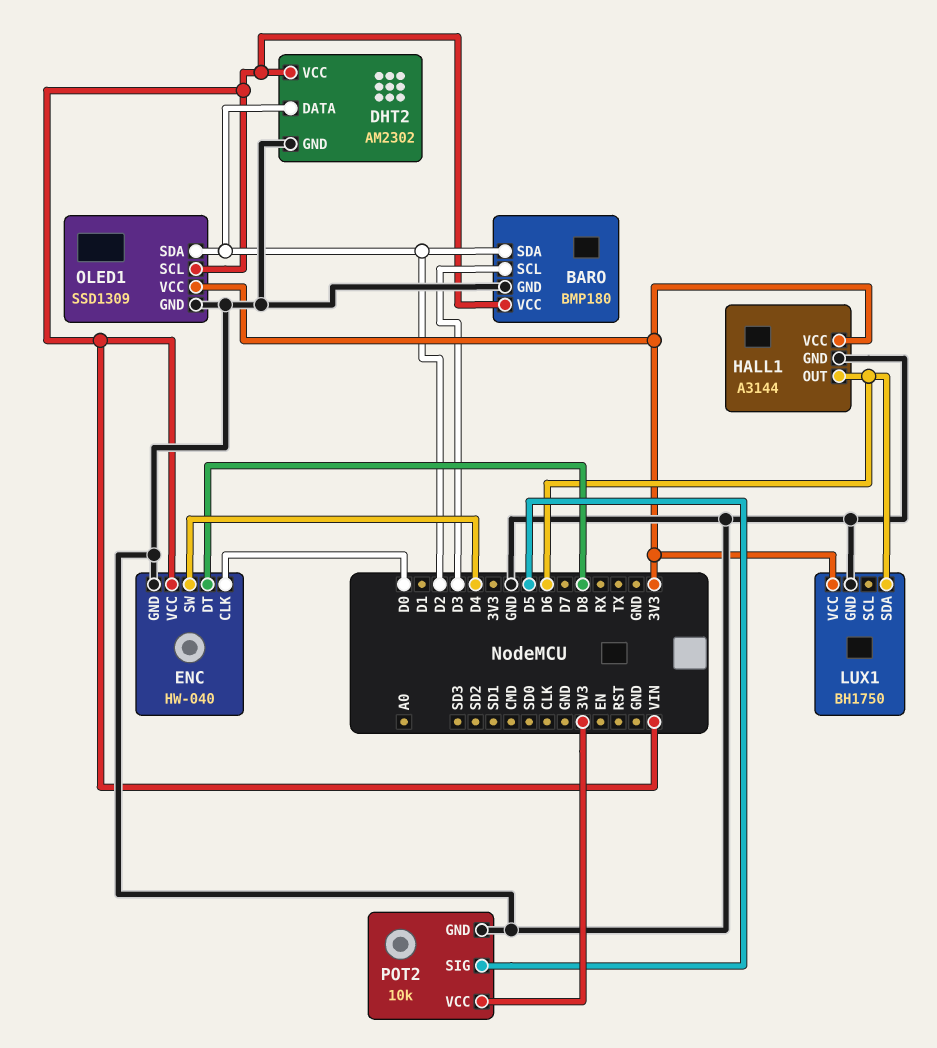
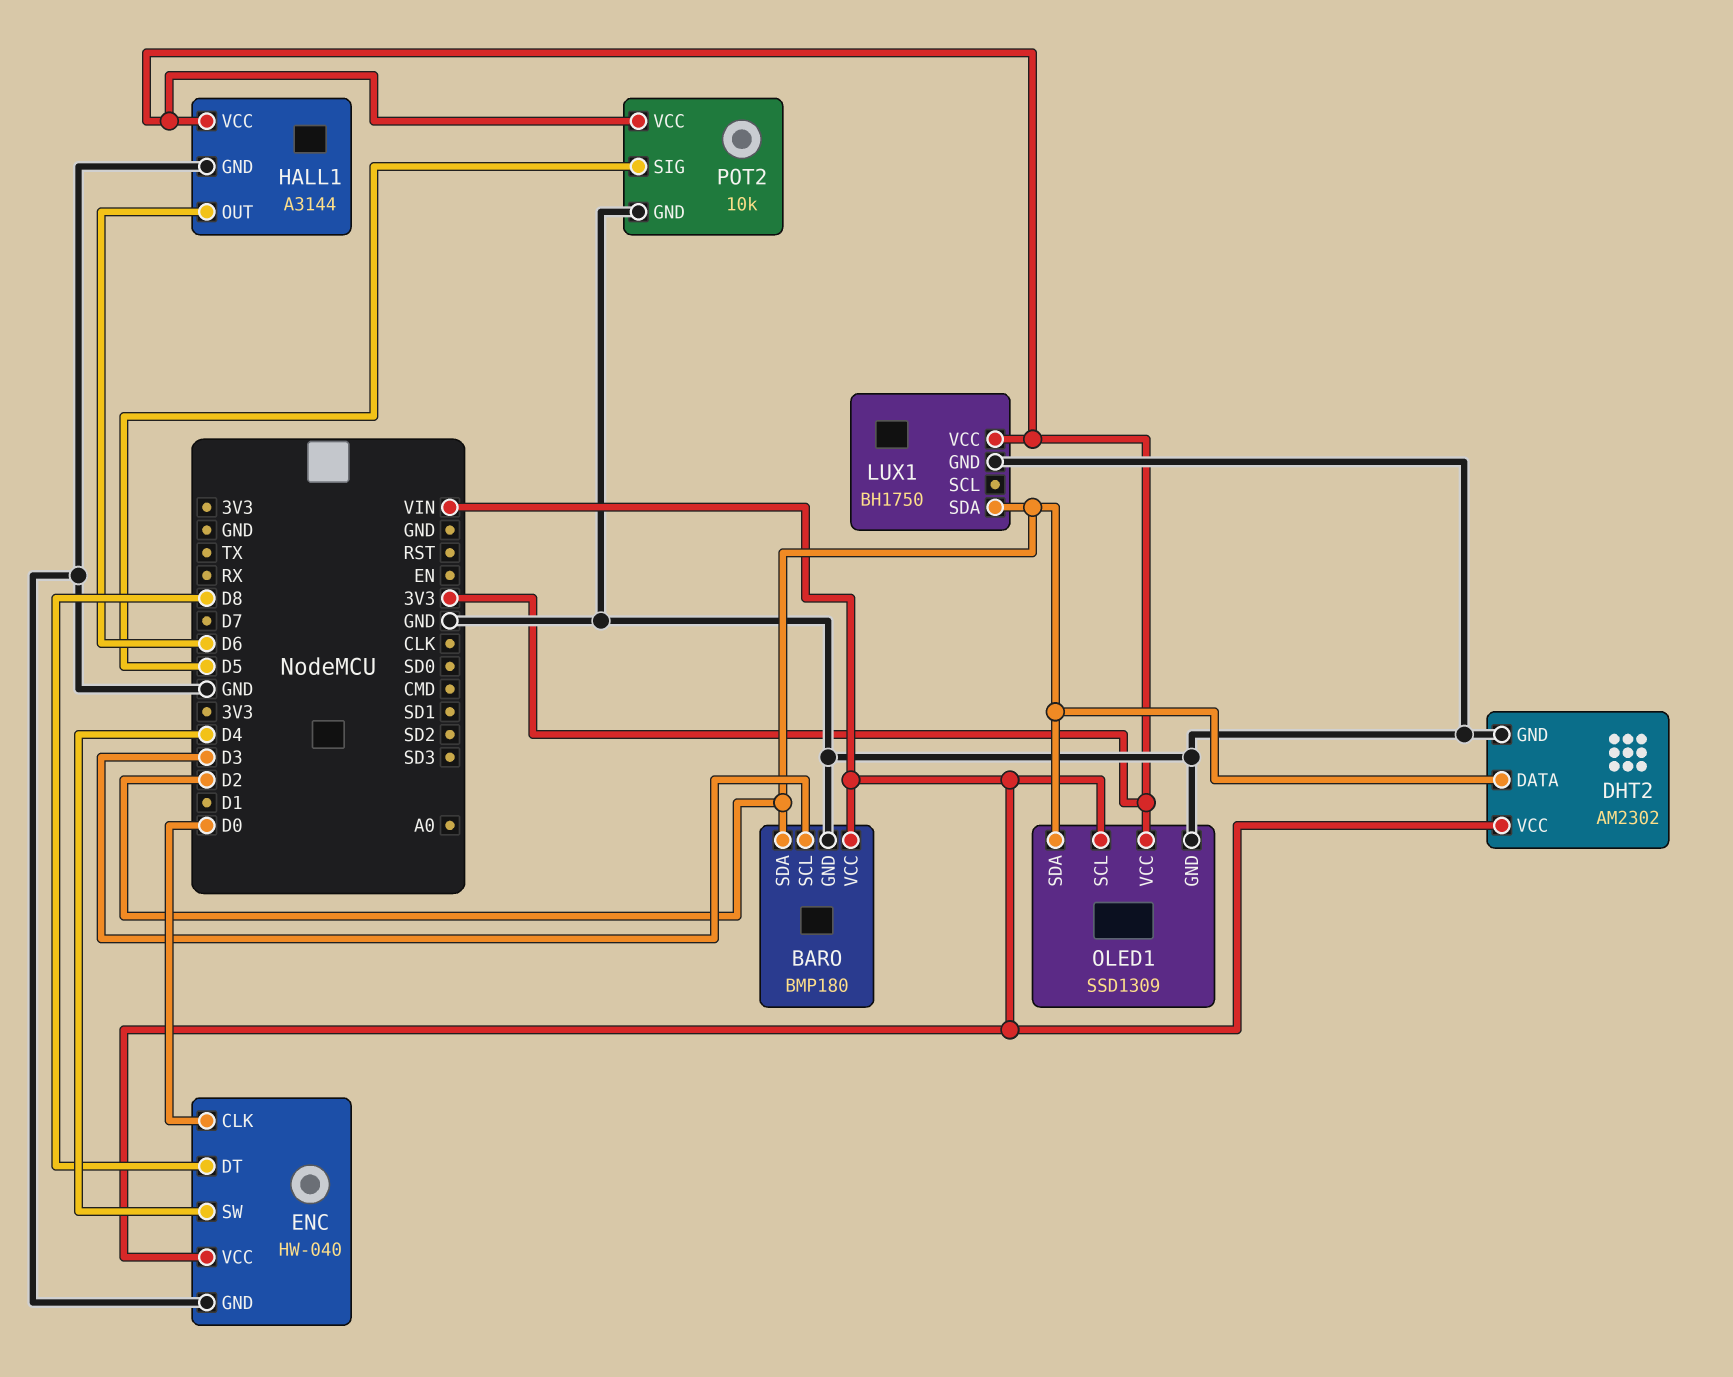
LUX1 pin SDA: D6 -> D2

